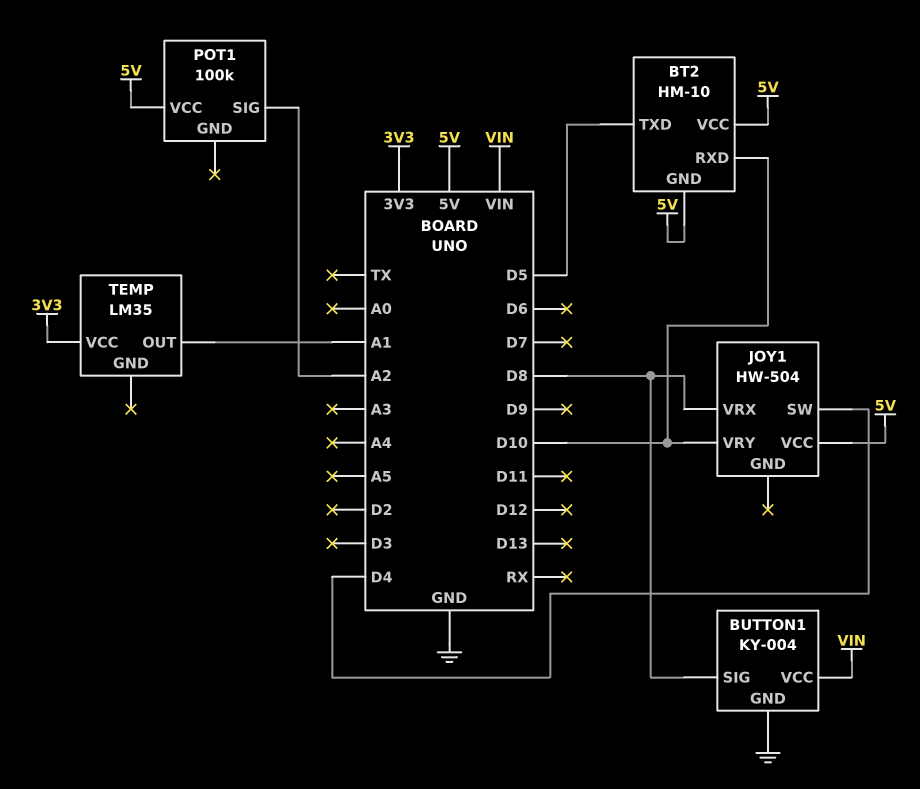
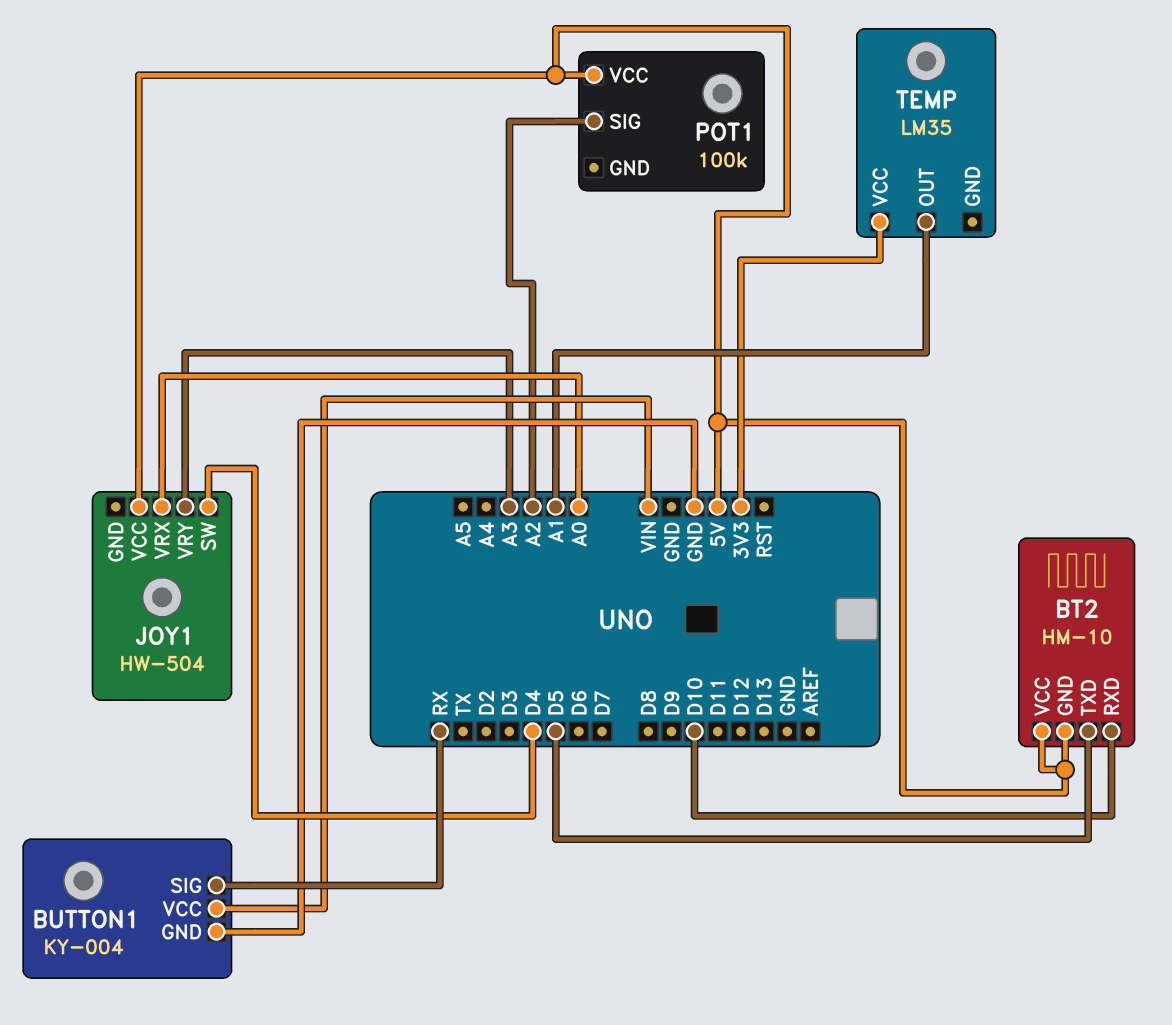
BUTTON1 pin SIG: D8 -> RX
JOY1 pin VRX: D8 -> A0
JOY1 pin VRY: D10 -> A3

